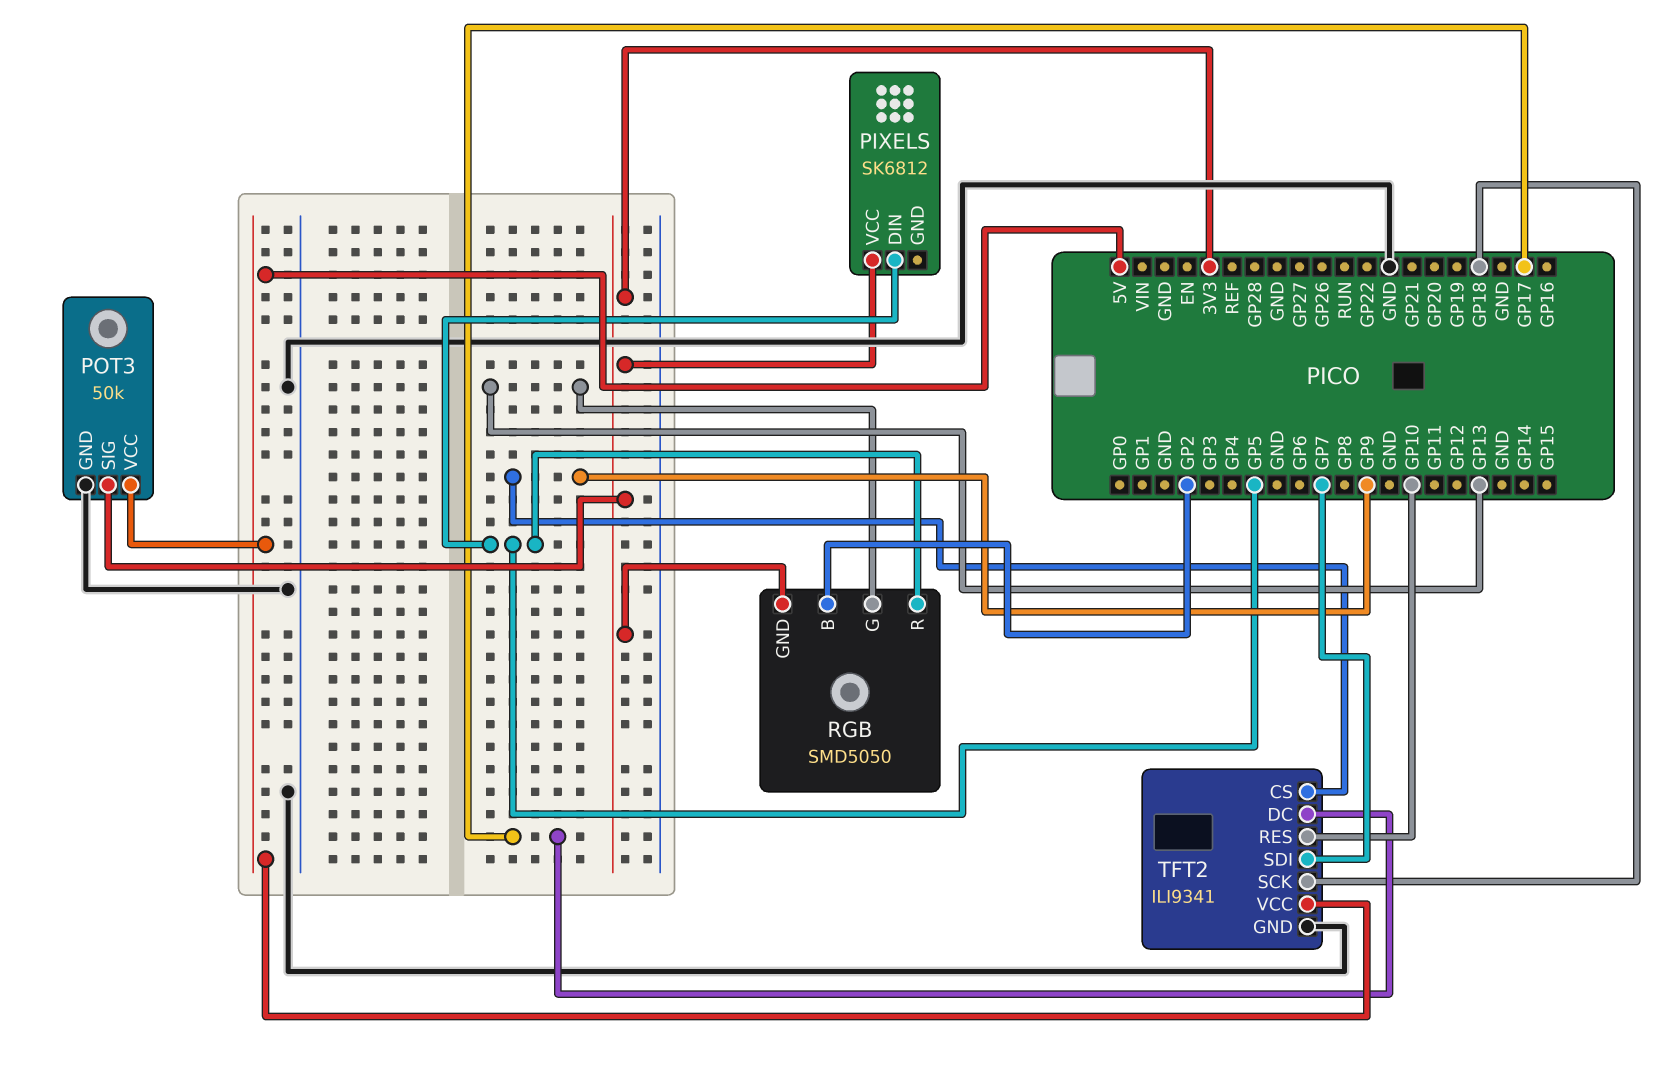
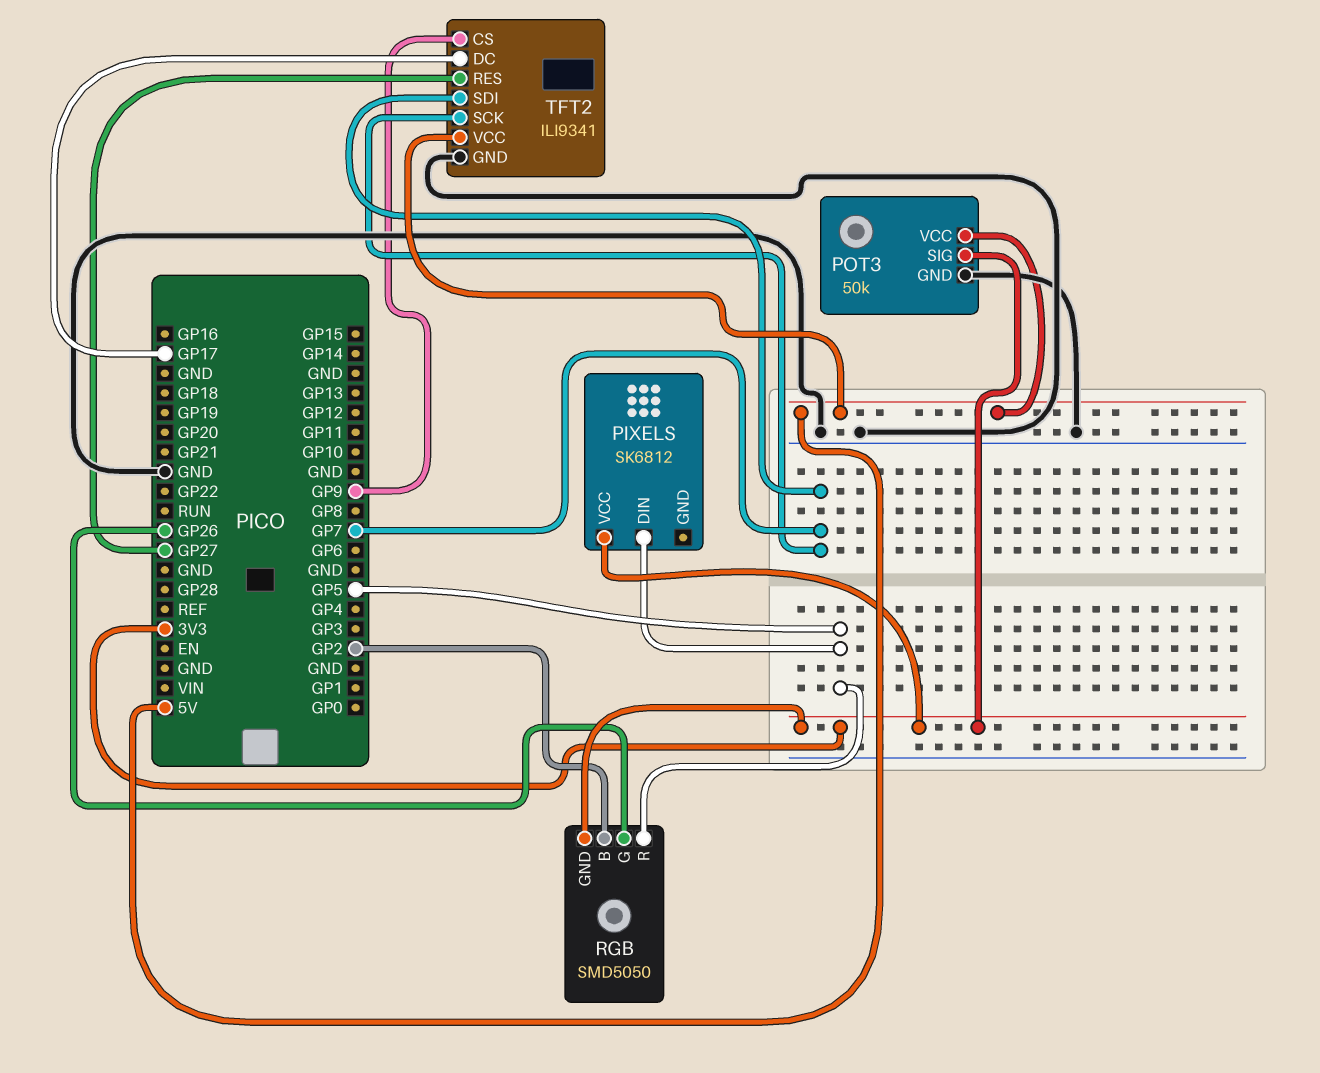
RGB pin G: GP13 -> GP26
TFT2 pin RES: GP10 -> GP27
TFT2 pin SCK: GP18 -> GP7

